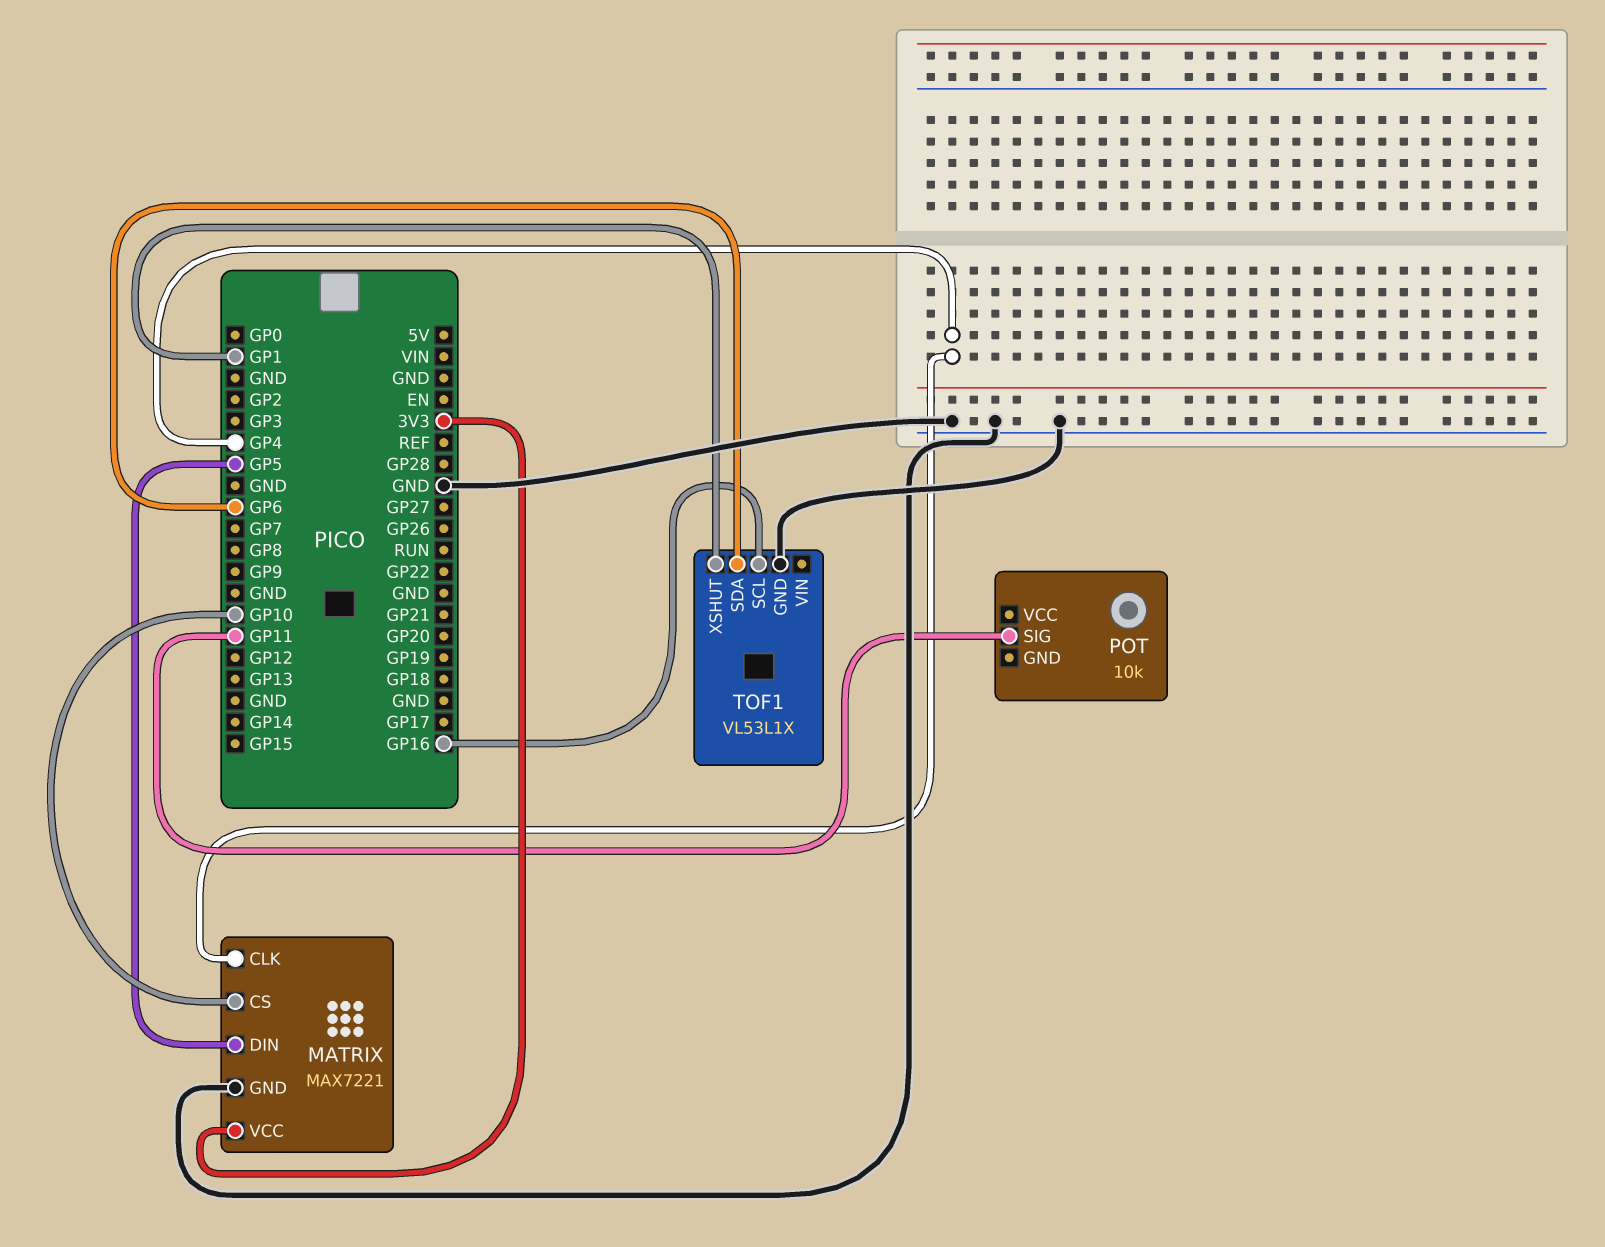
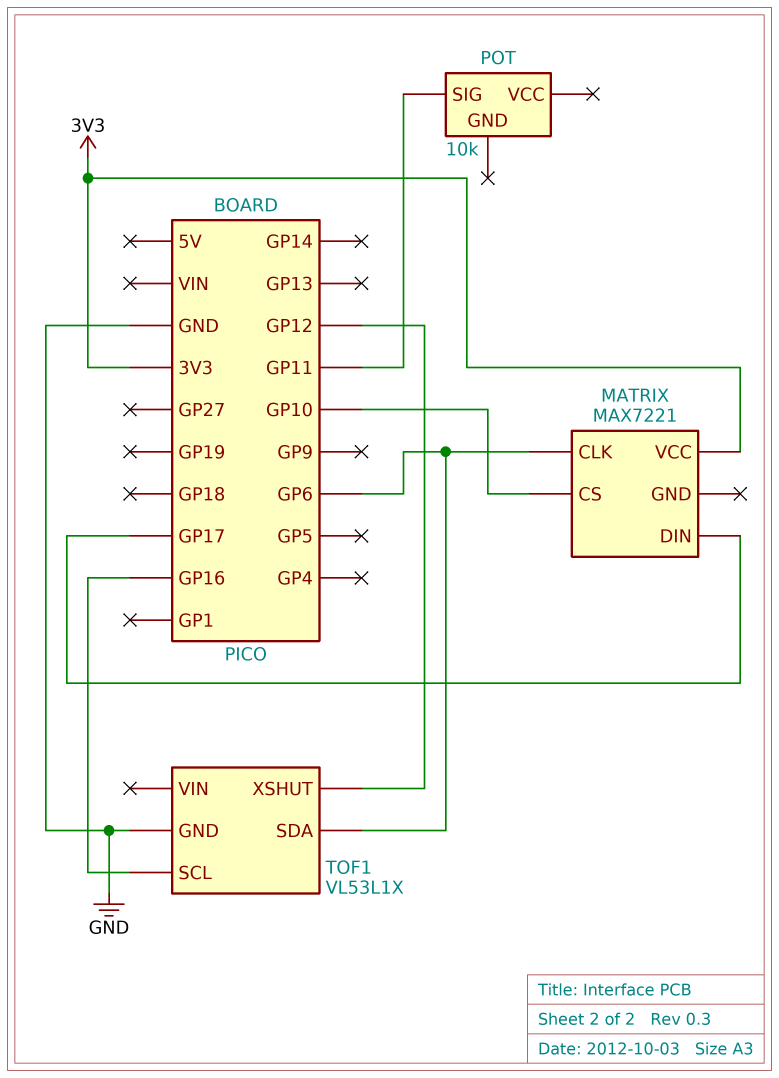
MATRIX pin CLK: GP4 -> GP6
MATRIX pin DIN: GP5 -> GP17
MATRIX pin GND: GND -> none
TOF1 pin XSHUT: GP1 -> GP12

